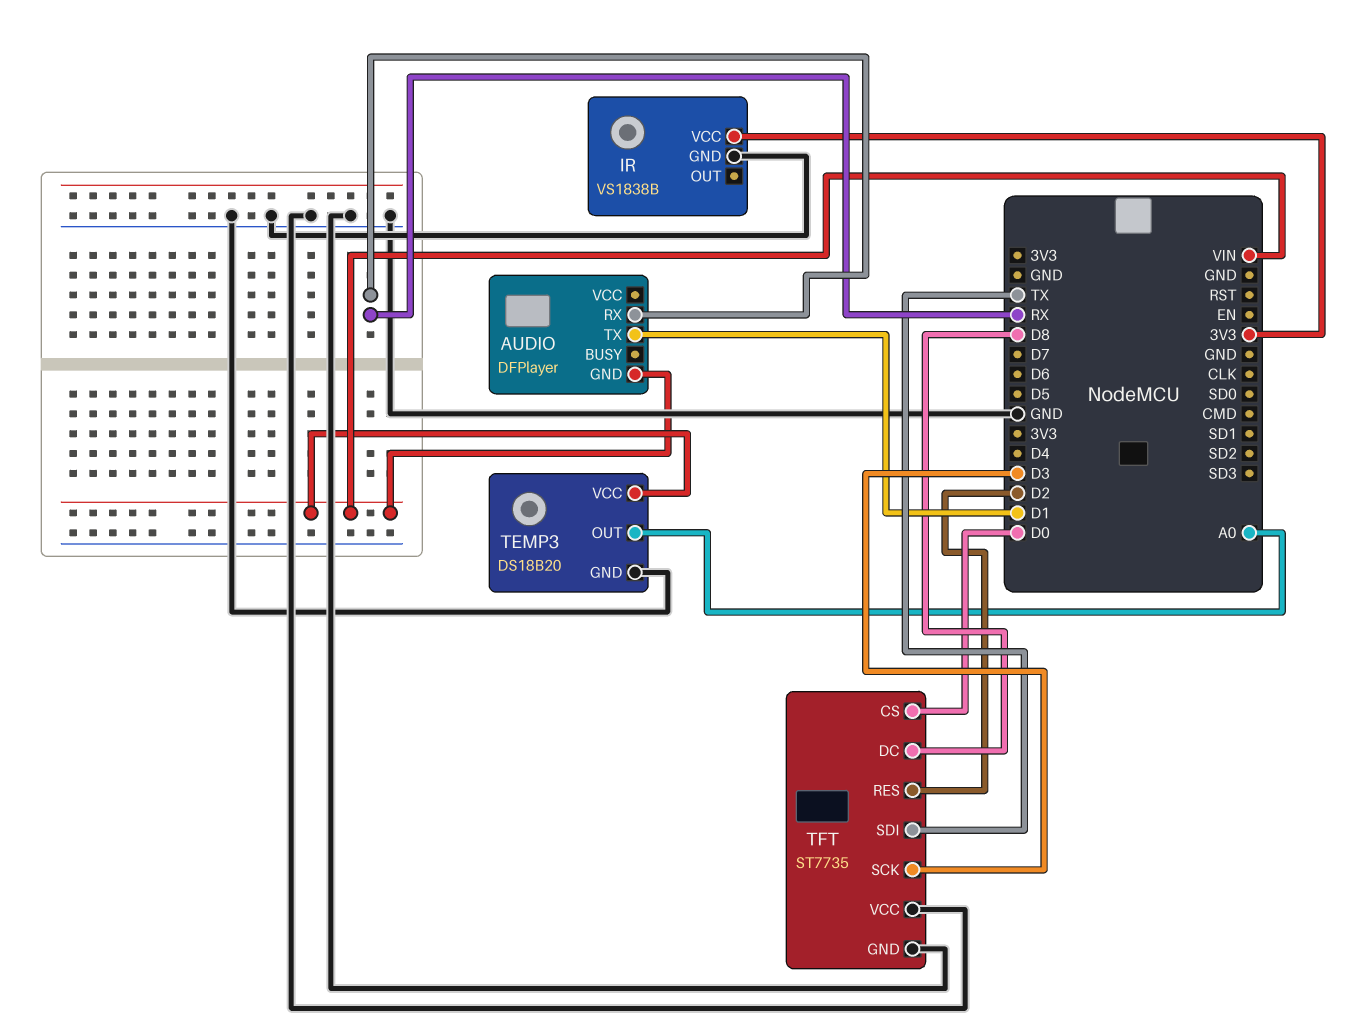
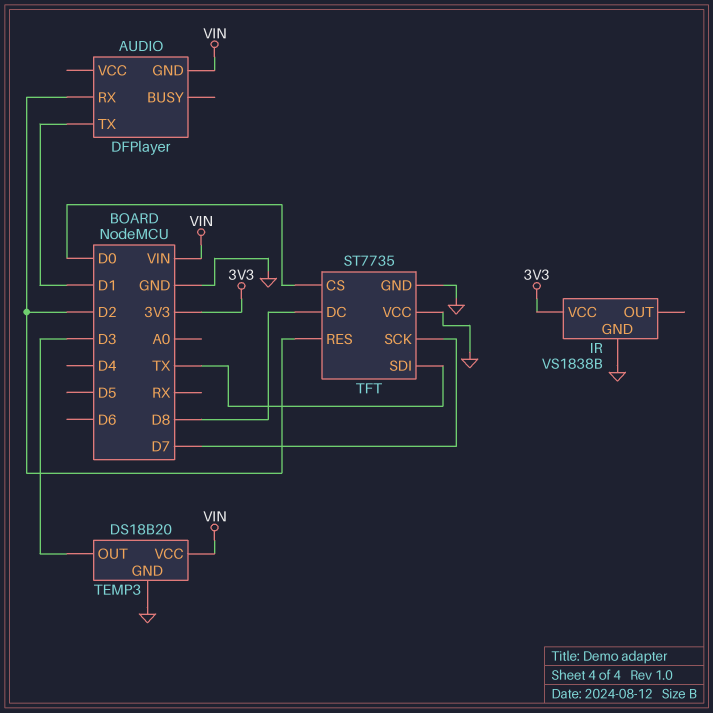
AUDIO pin RX: RX -> D2
TEMP3 pin OUT: A0 -> D3
TFT pin SCK: D3 -> D7

